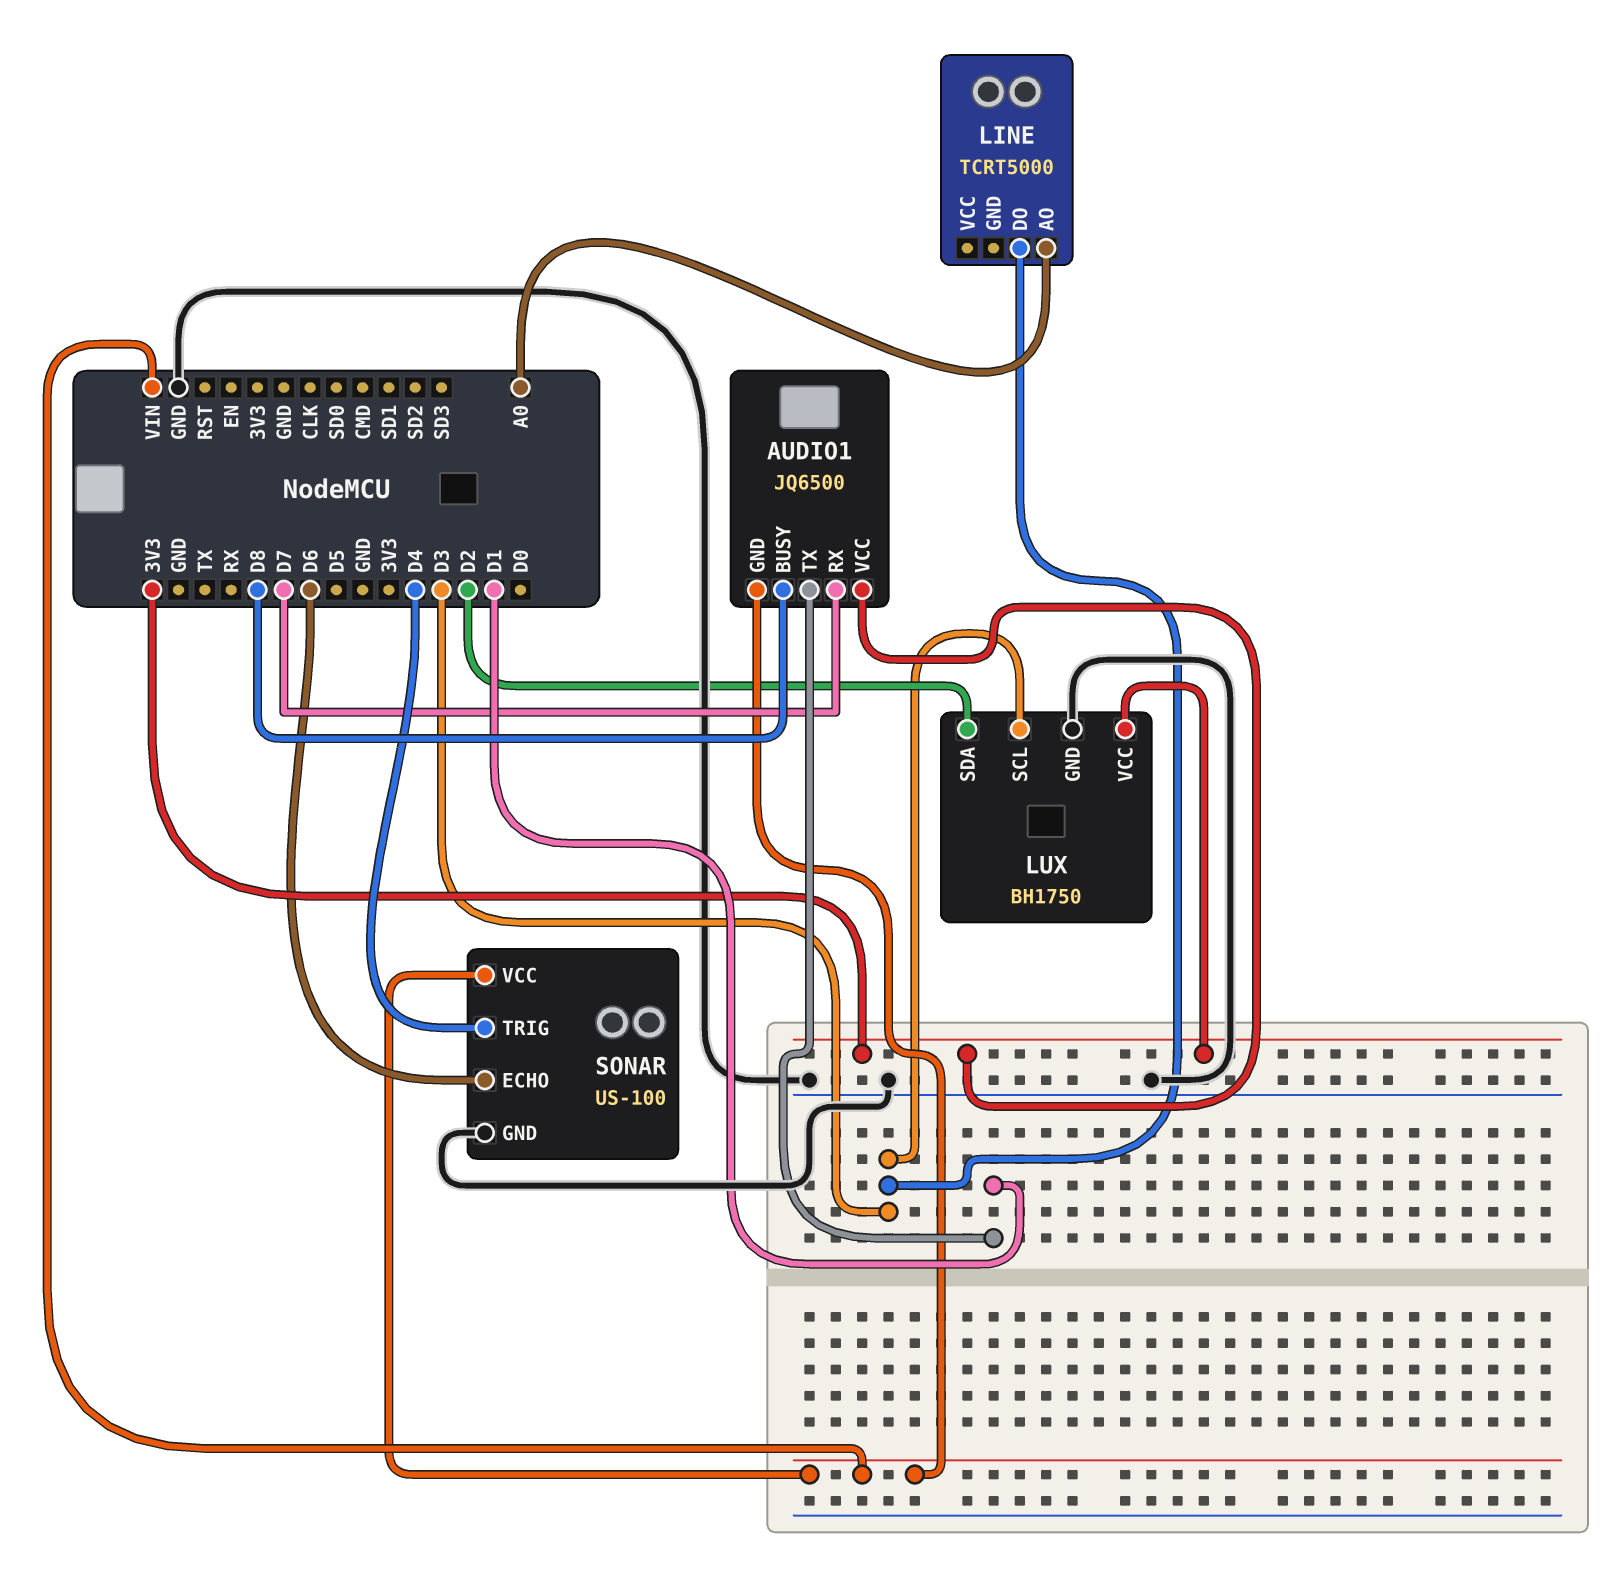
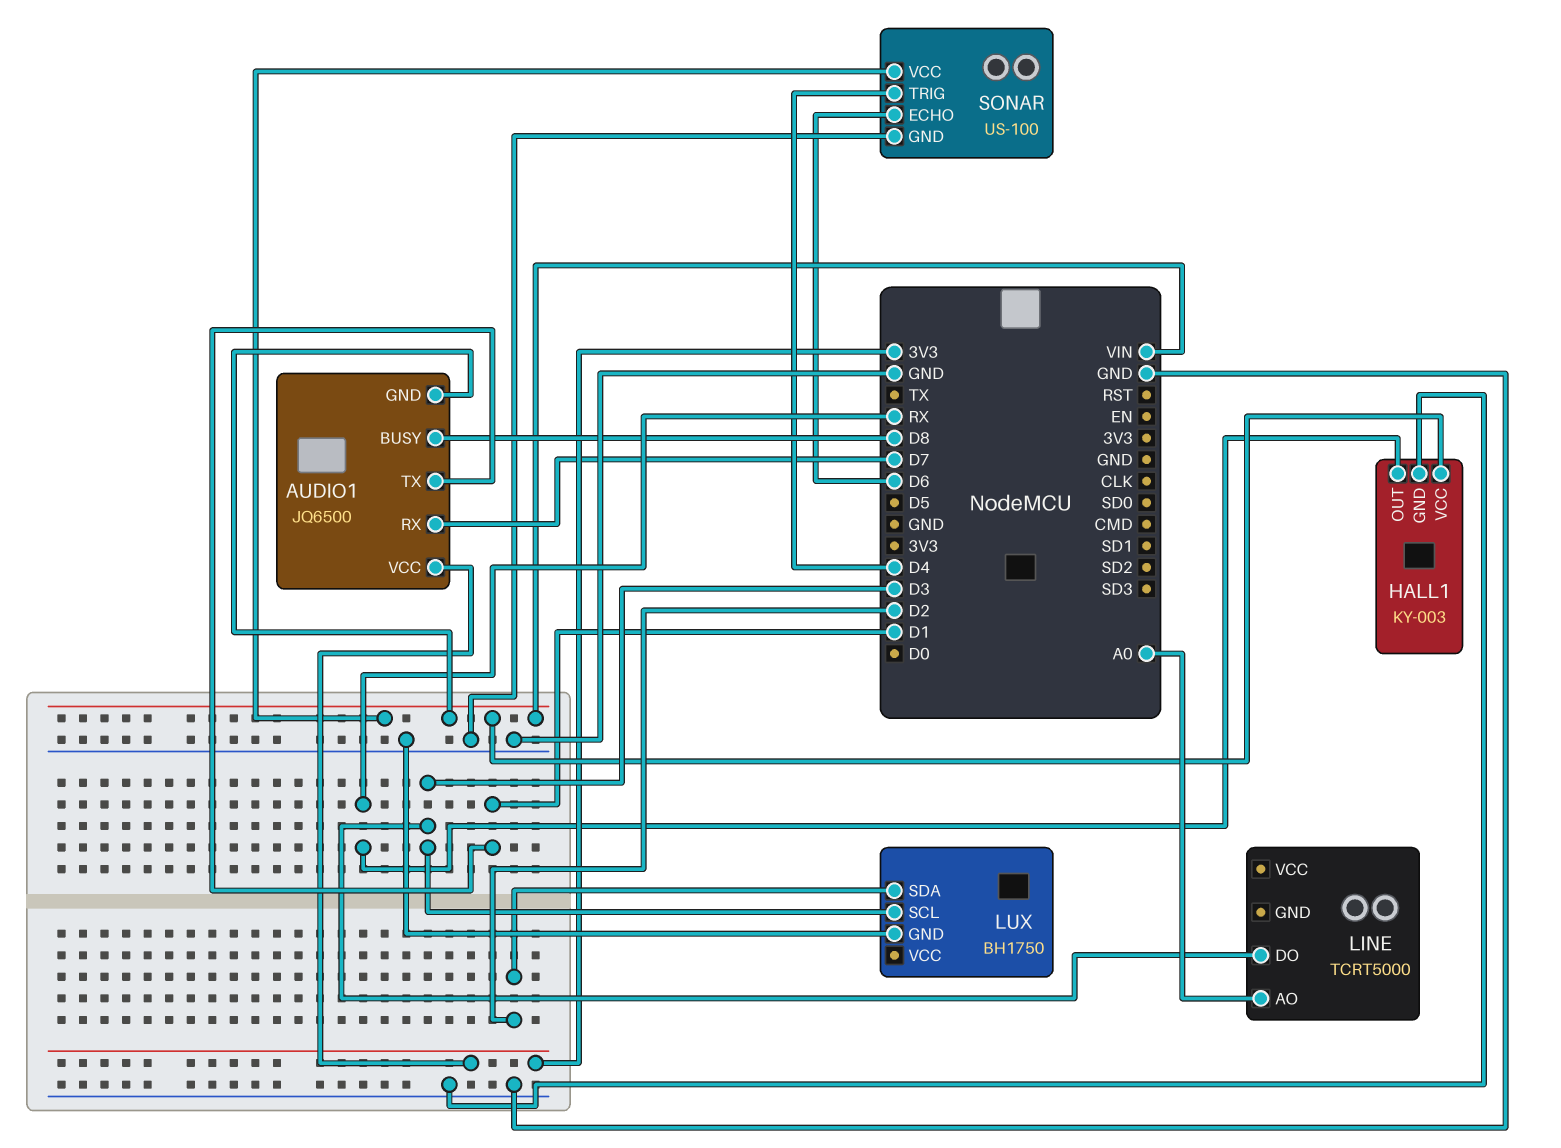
HALL1: none -> KY-003
HALL1 pin GND: none -> GND
HALL1 pin OUT: none -> RX
HALL1 pin VCC: none -> VIN
LUX pin VCC: 3V3 -> none

